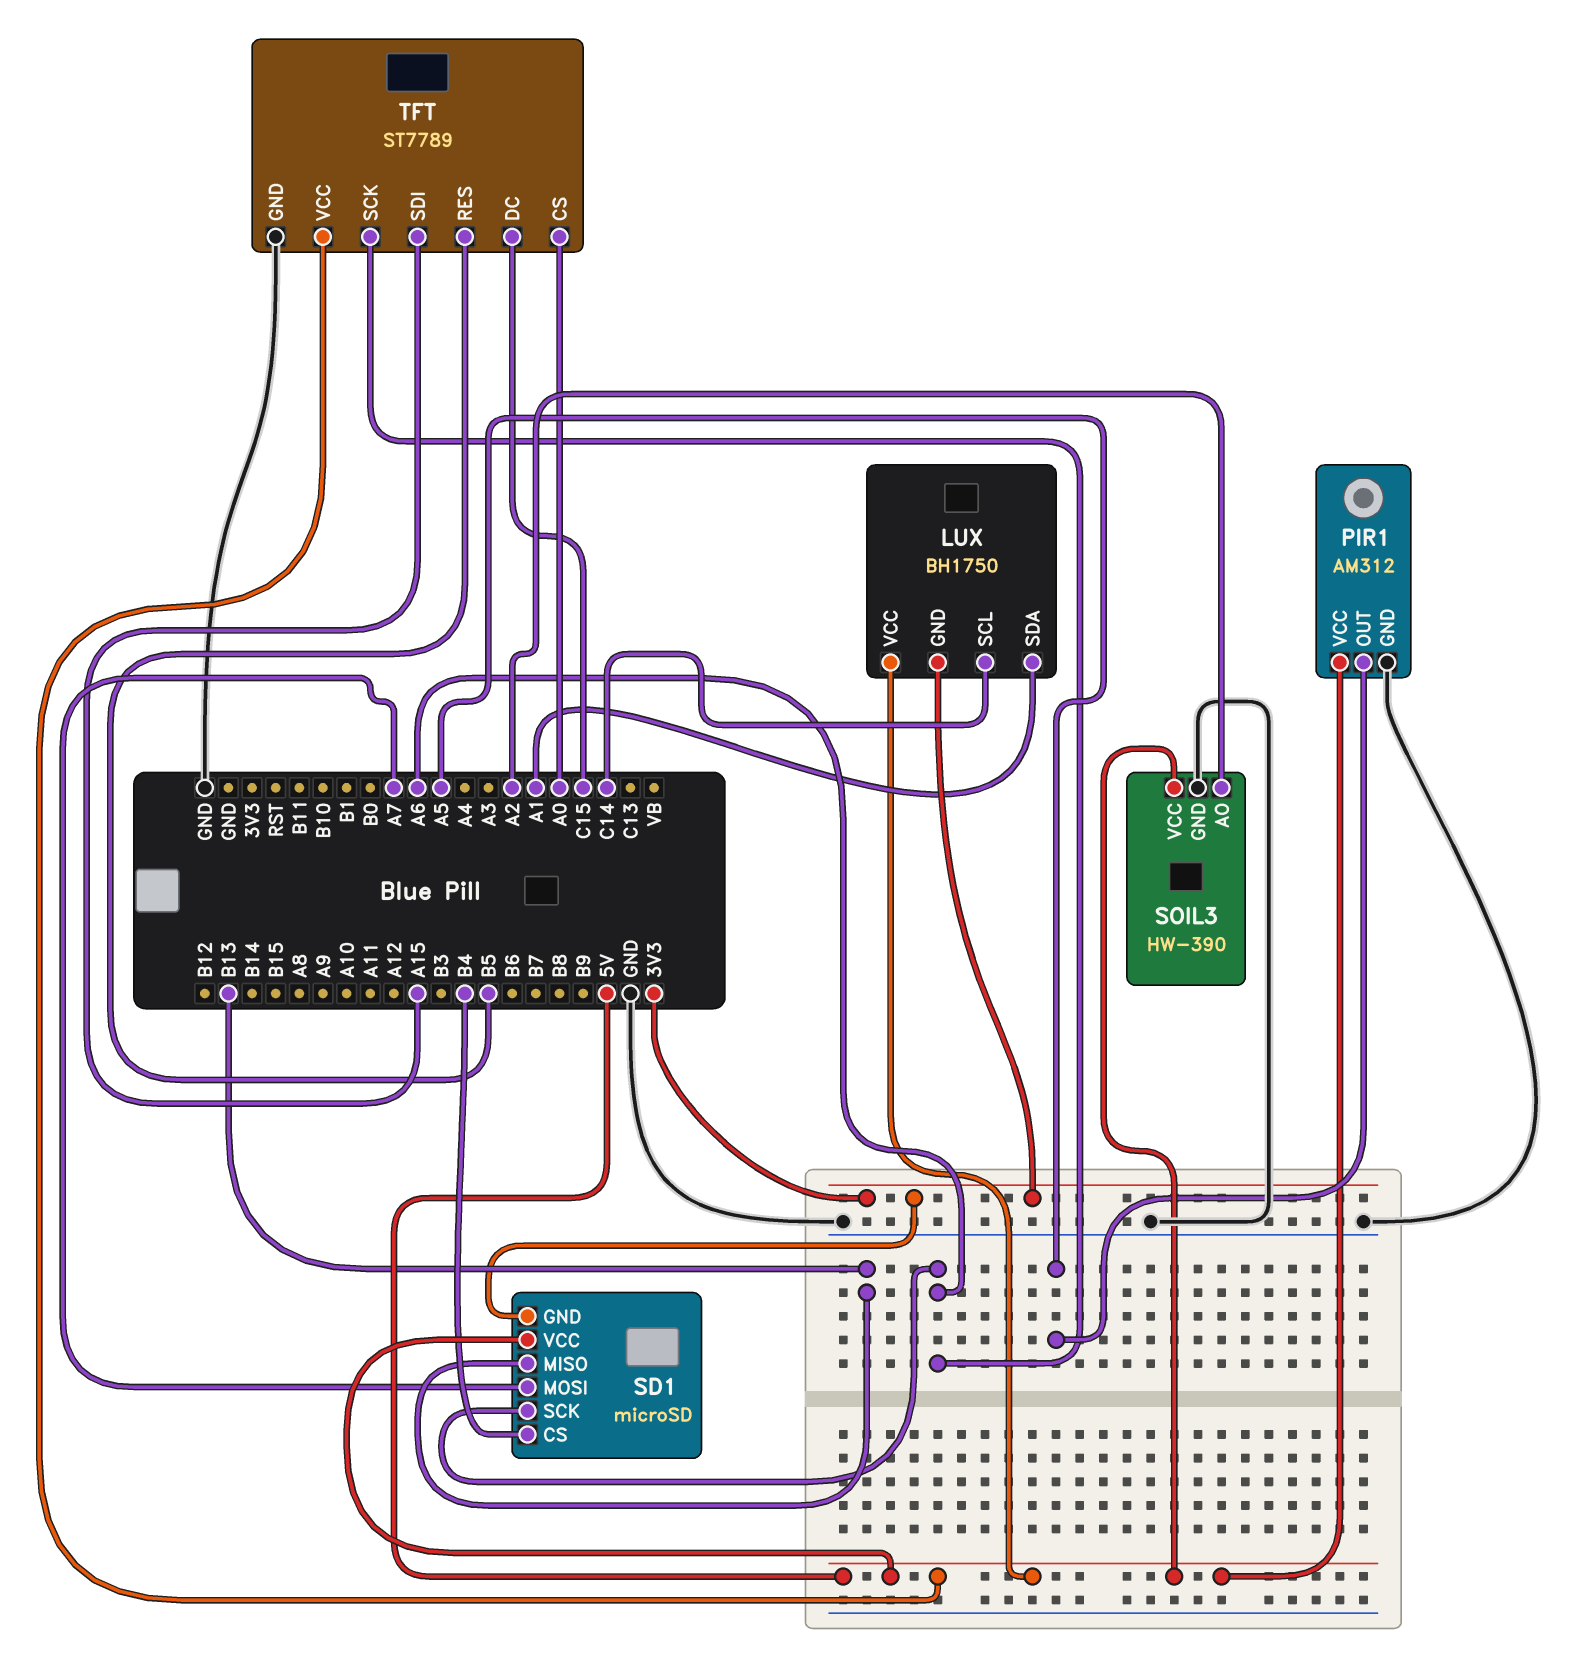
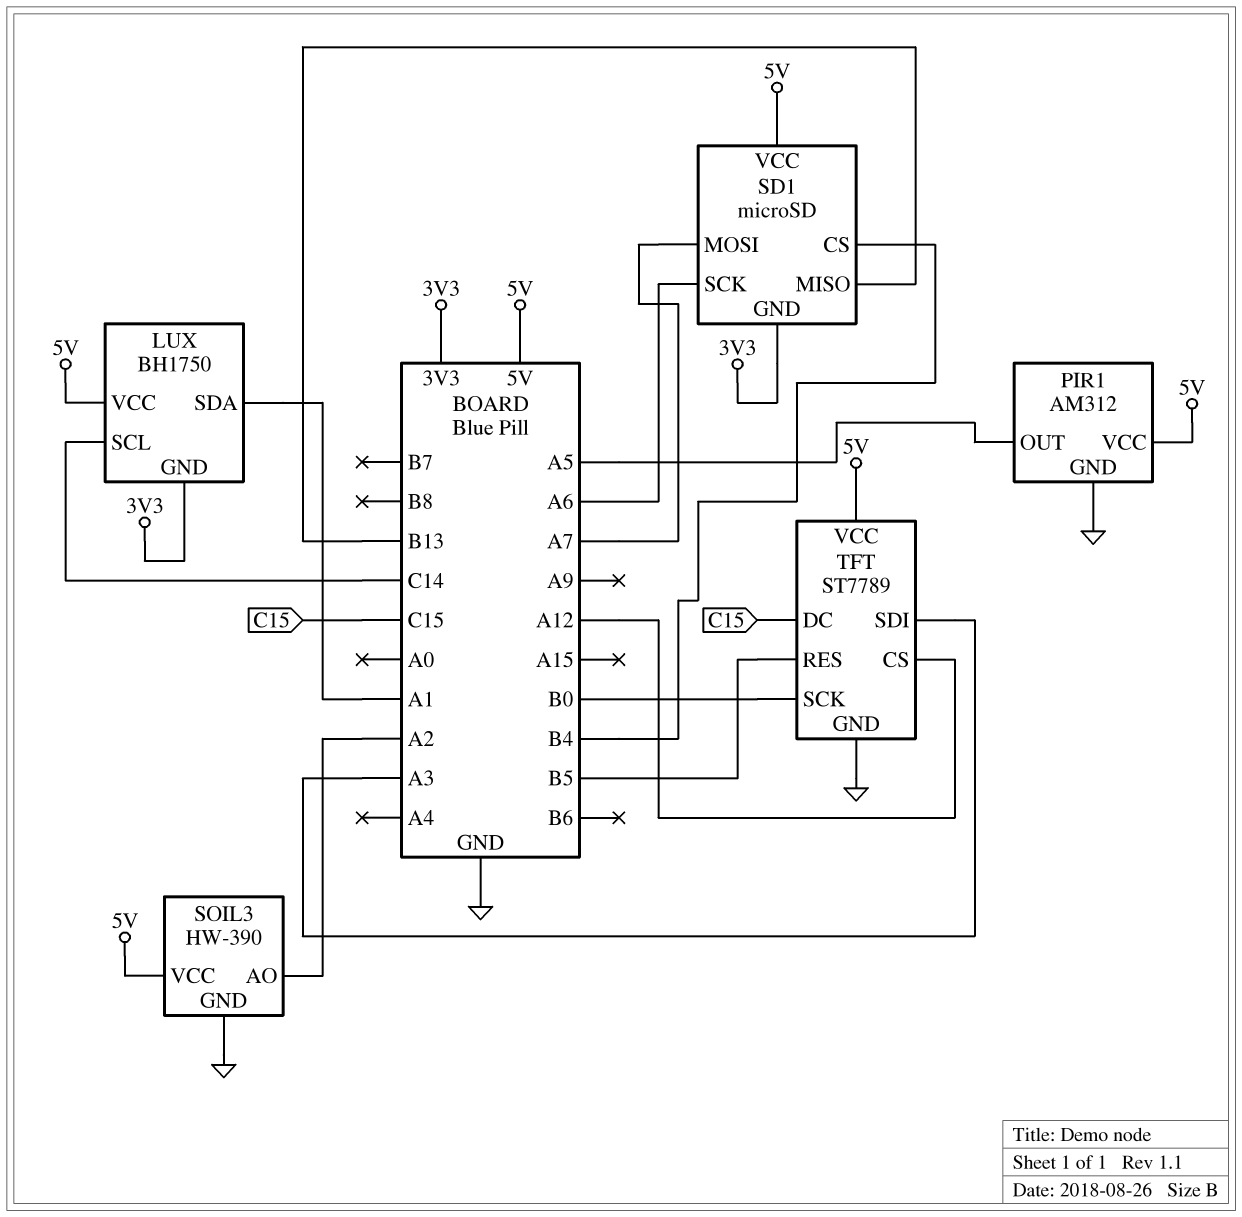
TFT pin CS: A0 -> A12
TFT pin SCK: A6 -> B0
TFT pin SDI: A15 -> A3

